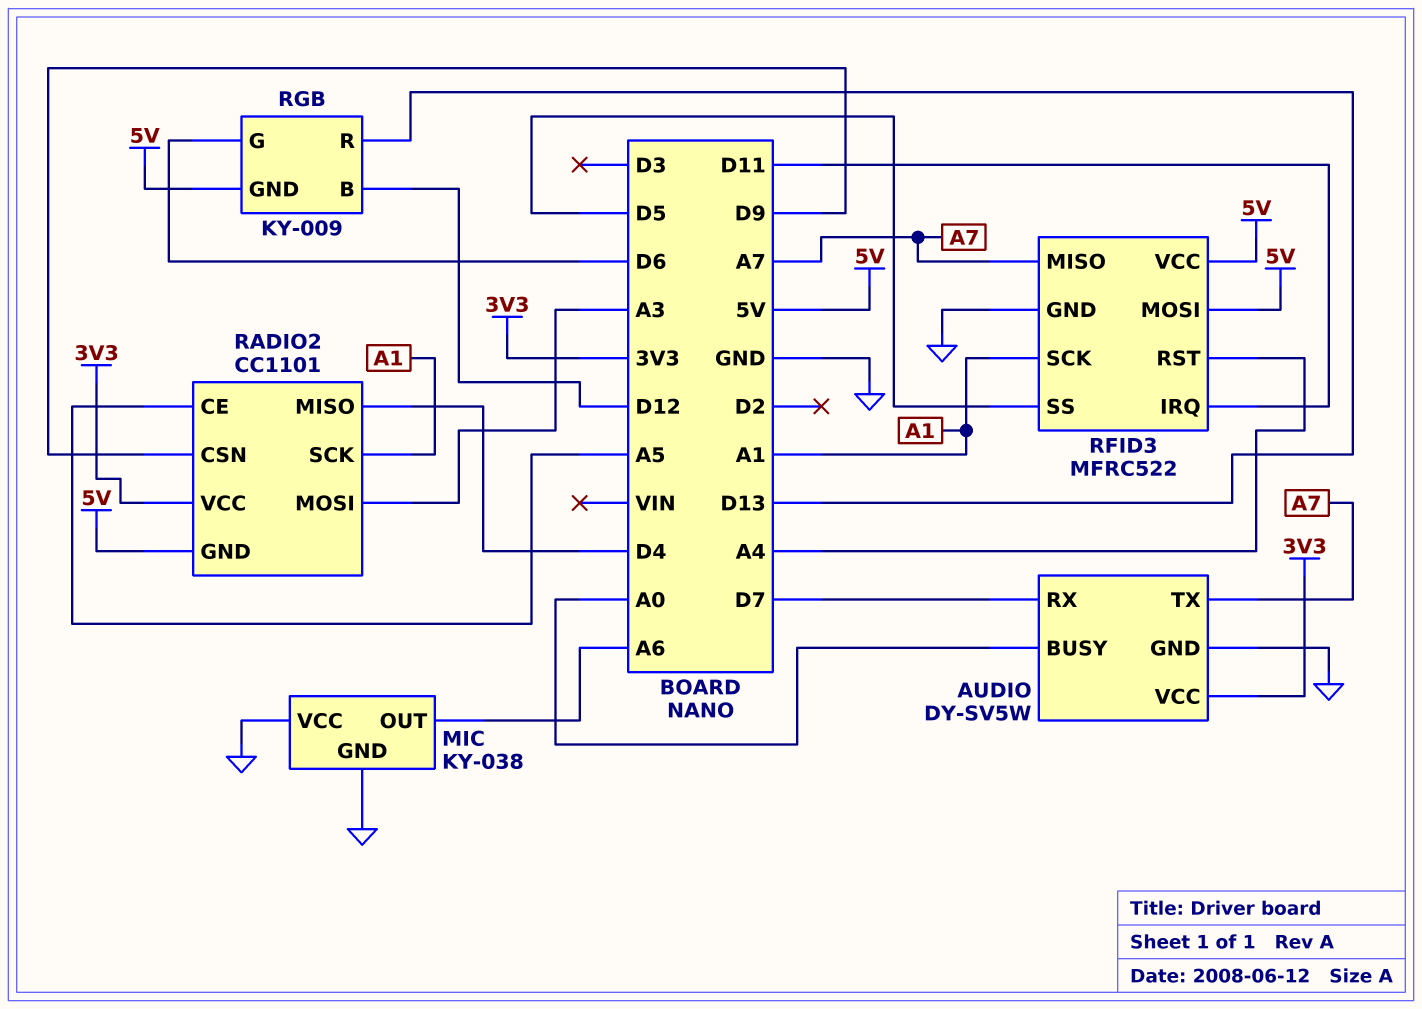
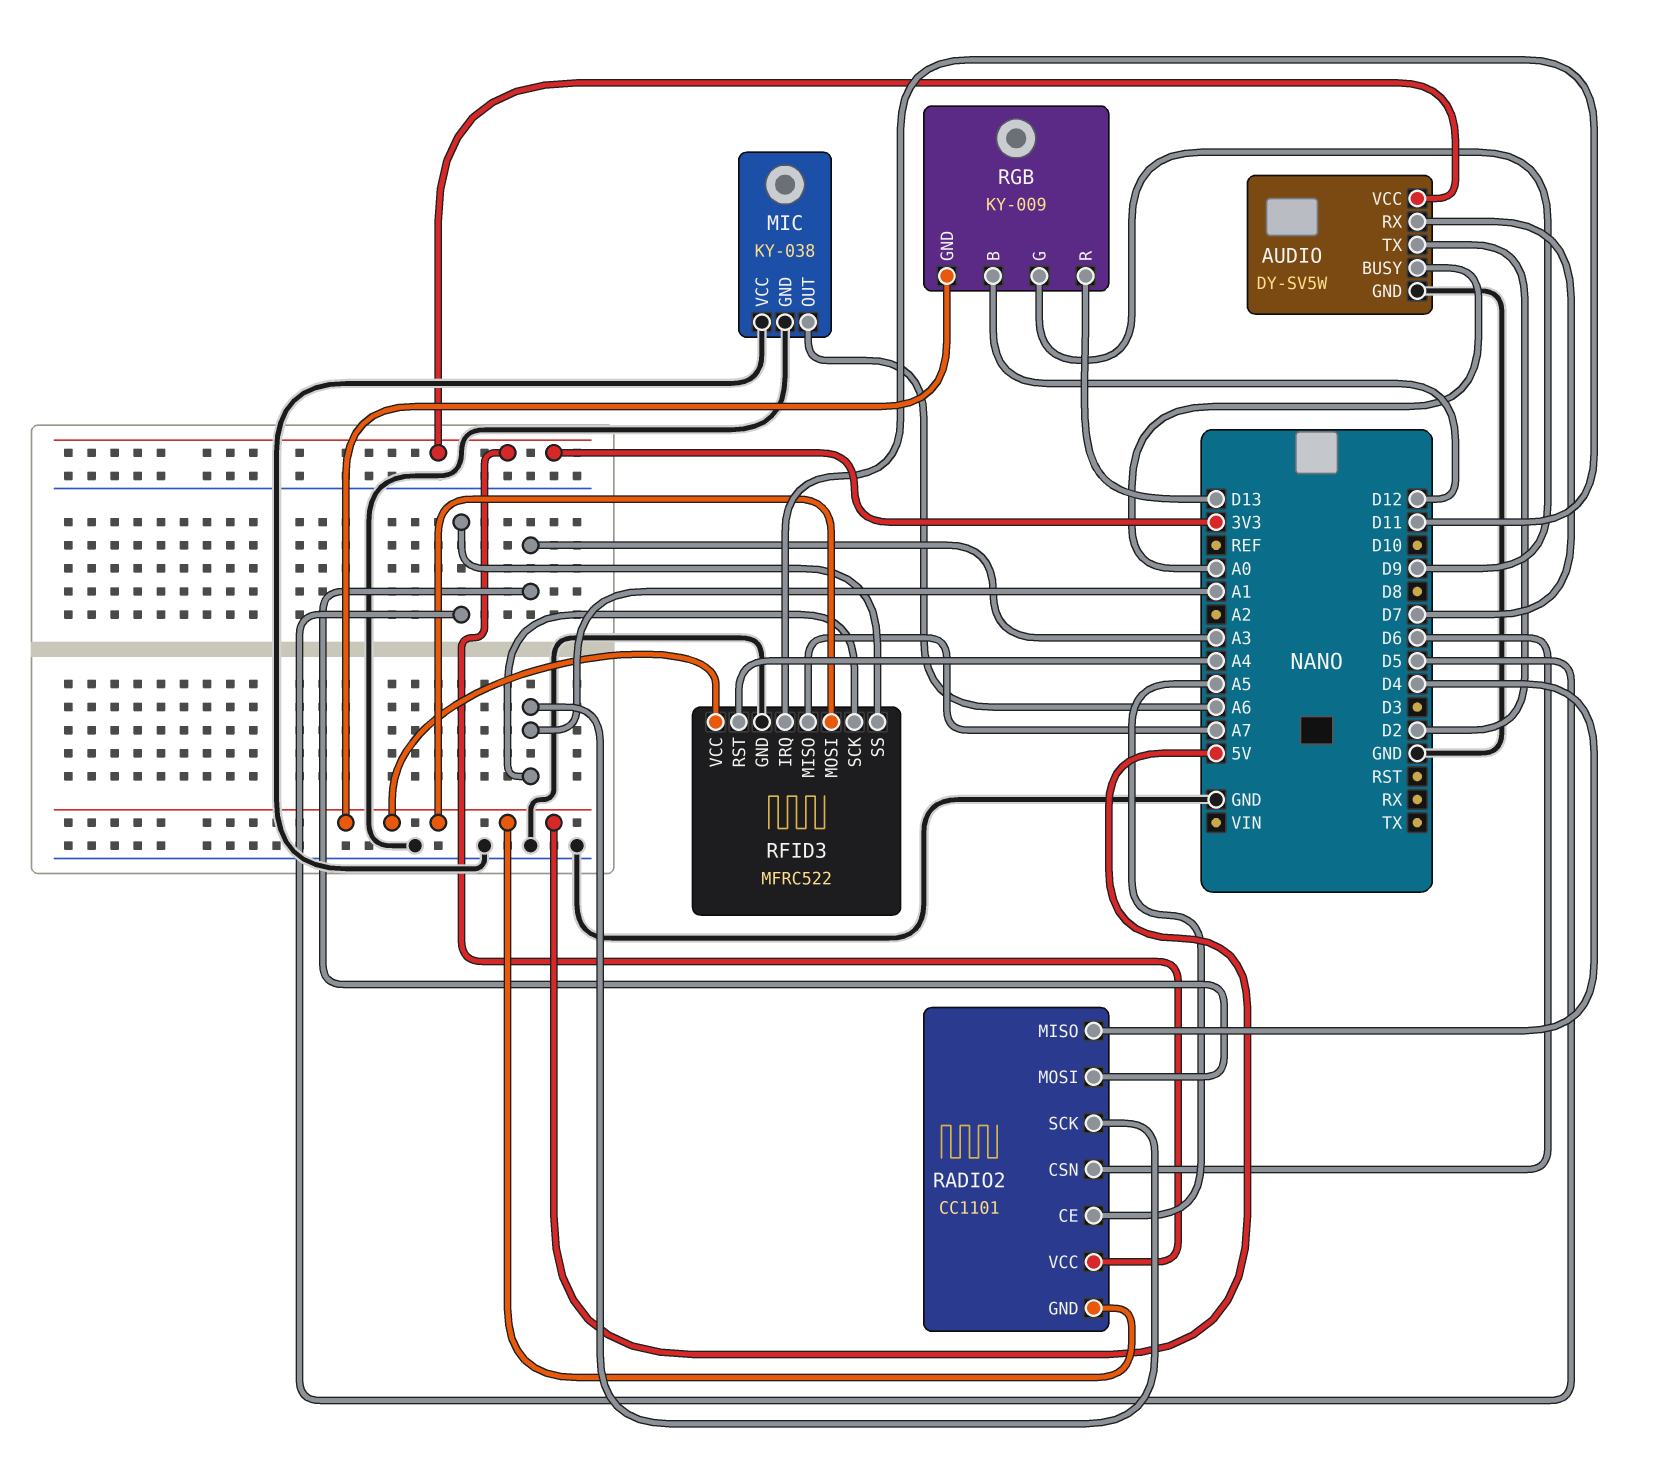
AUDIO pin TX: A7 -> D2
RADIO2 pin CSN: D9 -> D6
RGB pin G: D6 -> D9

